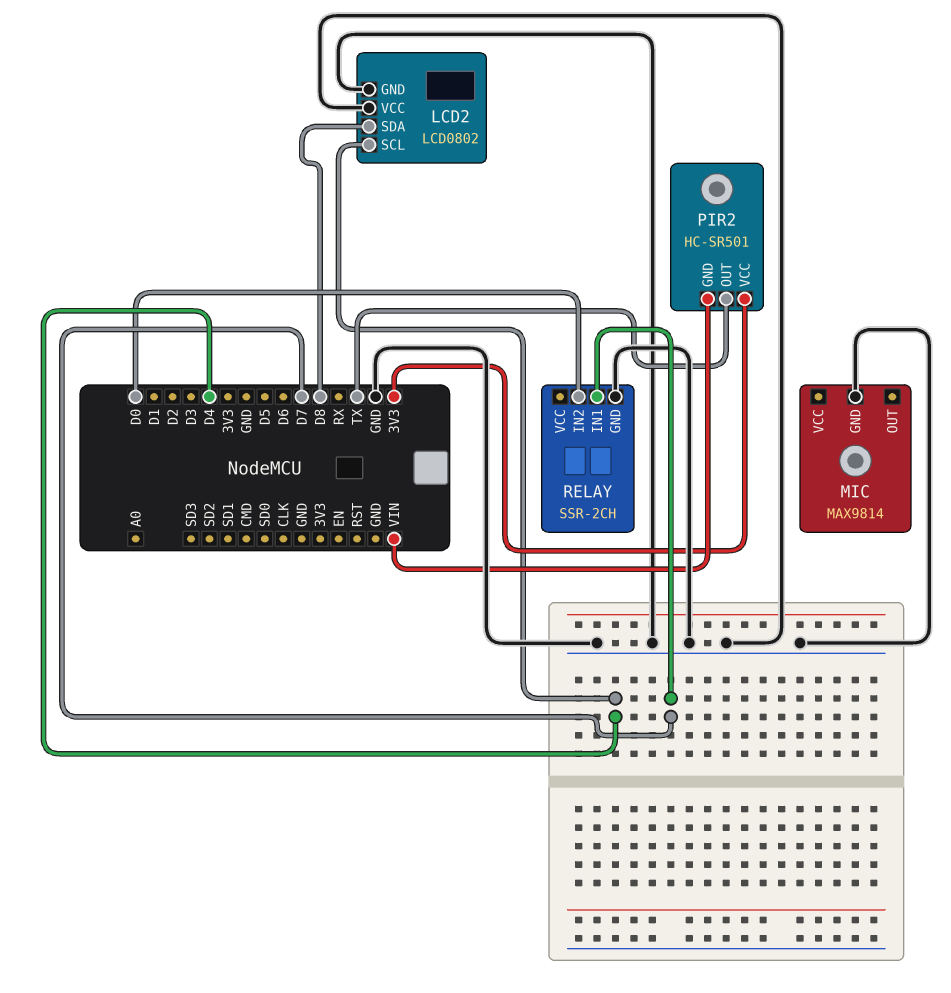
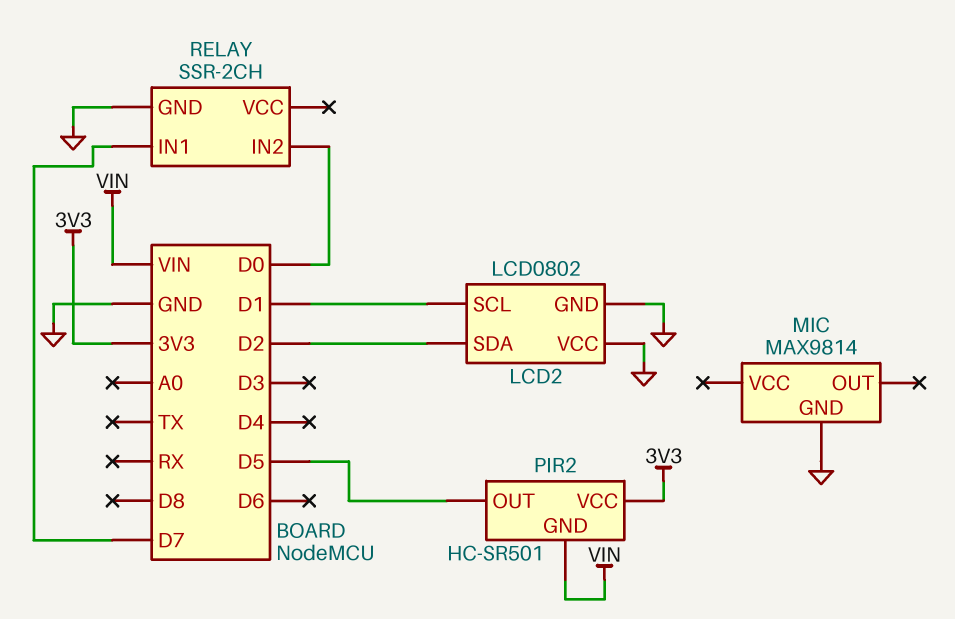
LCD2 pin SCL: D4 -> D1
LCD2 pin SDA: D8 -> D2
PIR2 pin OUT: TX -> D5

